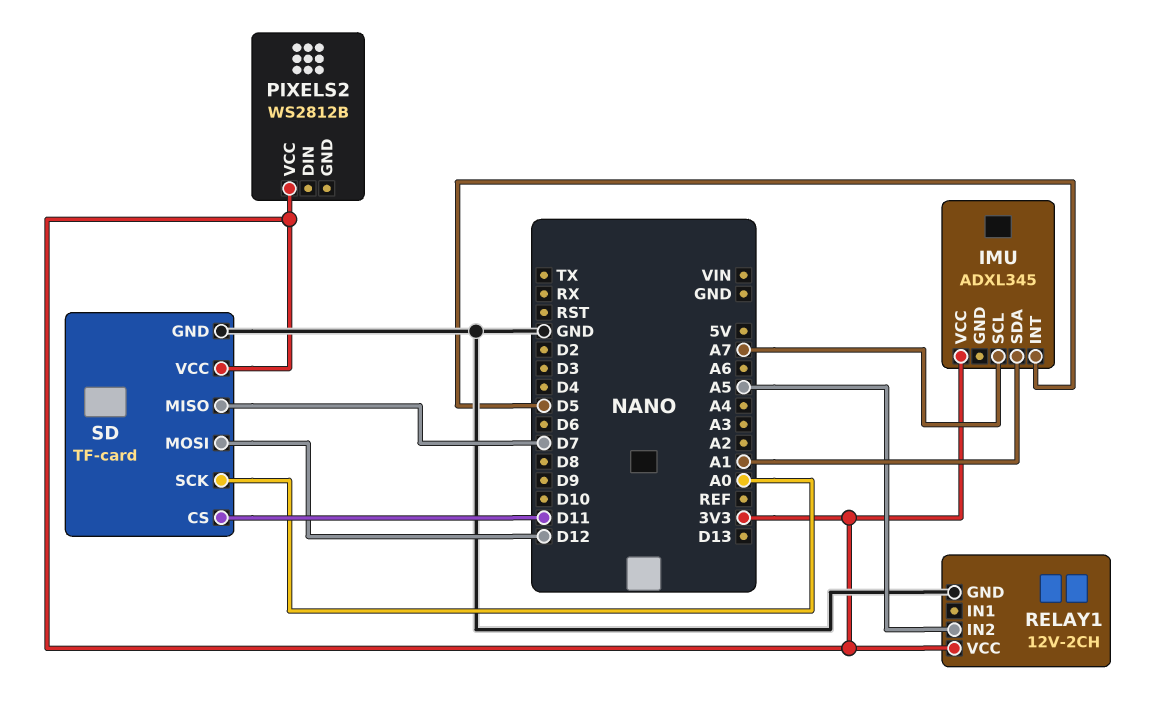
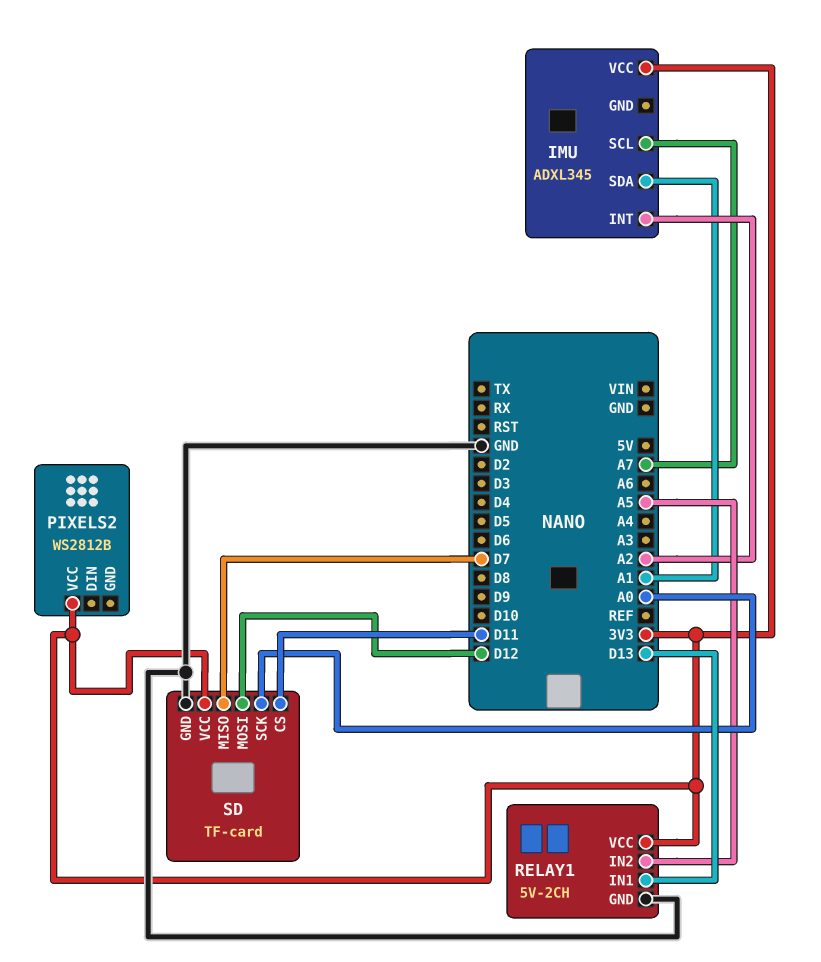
IMU pin INT: D5 -> A2
RELAY1: 12V-2CH -> 5V-2CH
RELAY1 pin IN1: none -> D13

